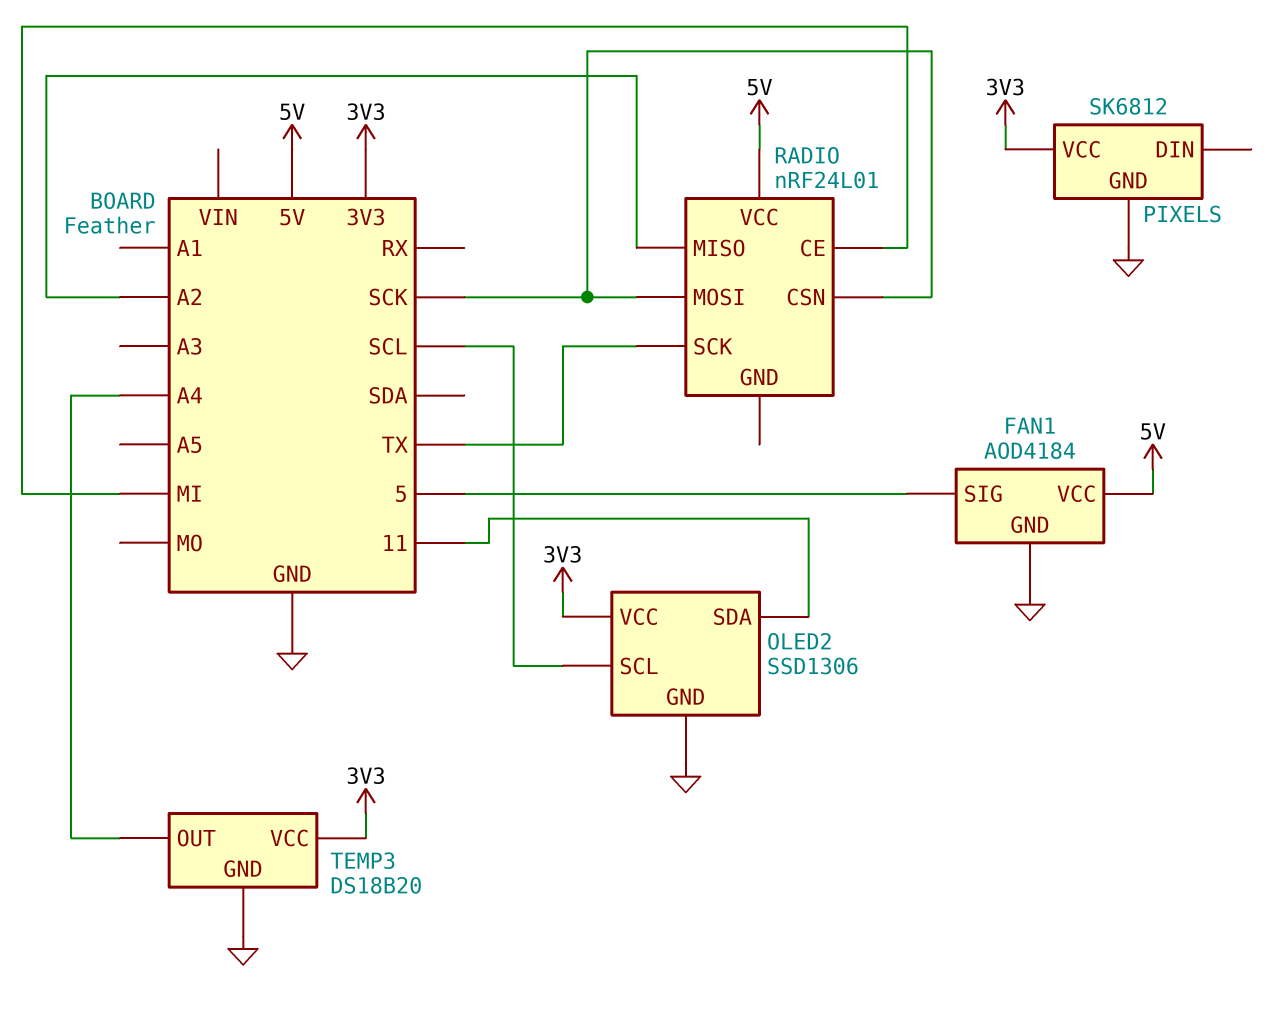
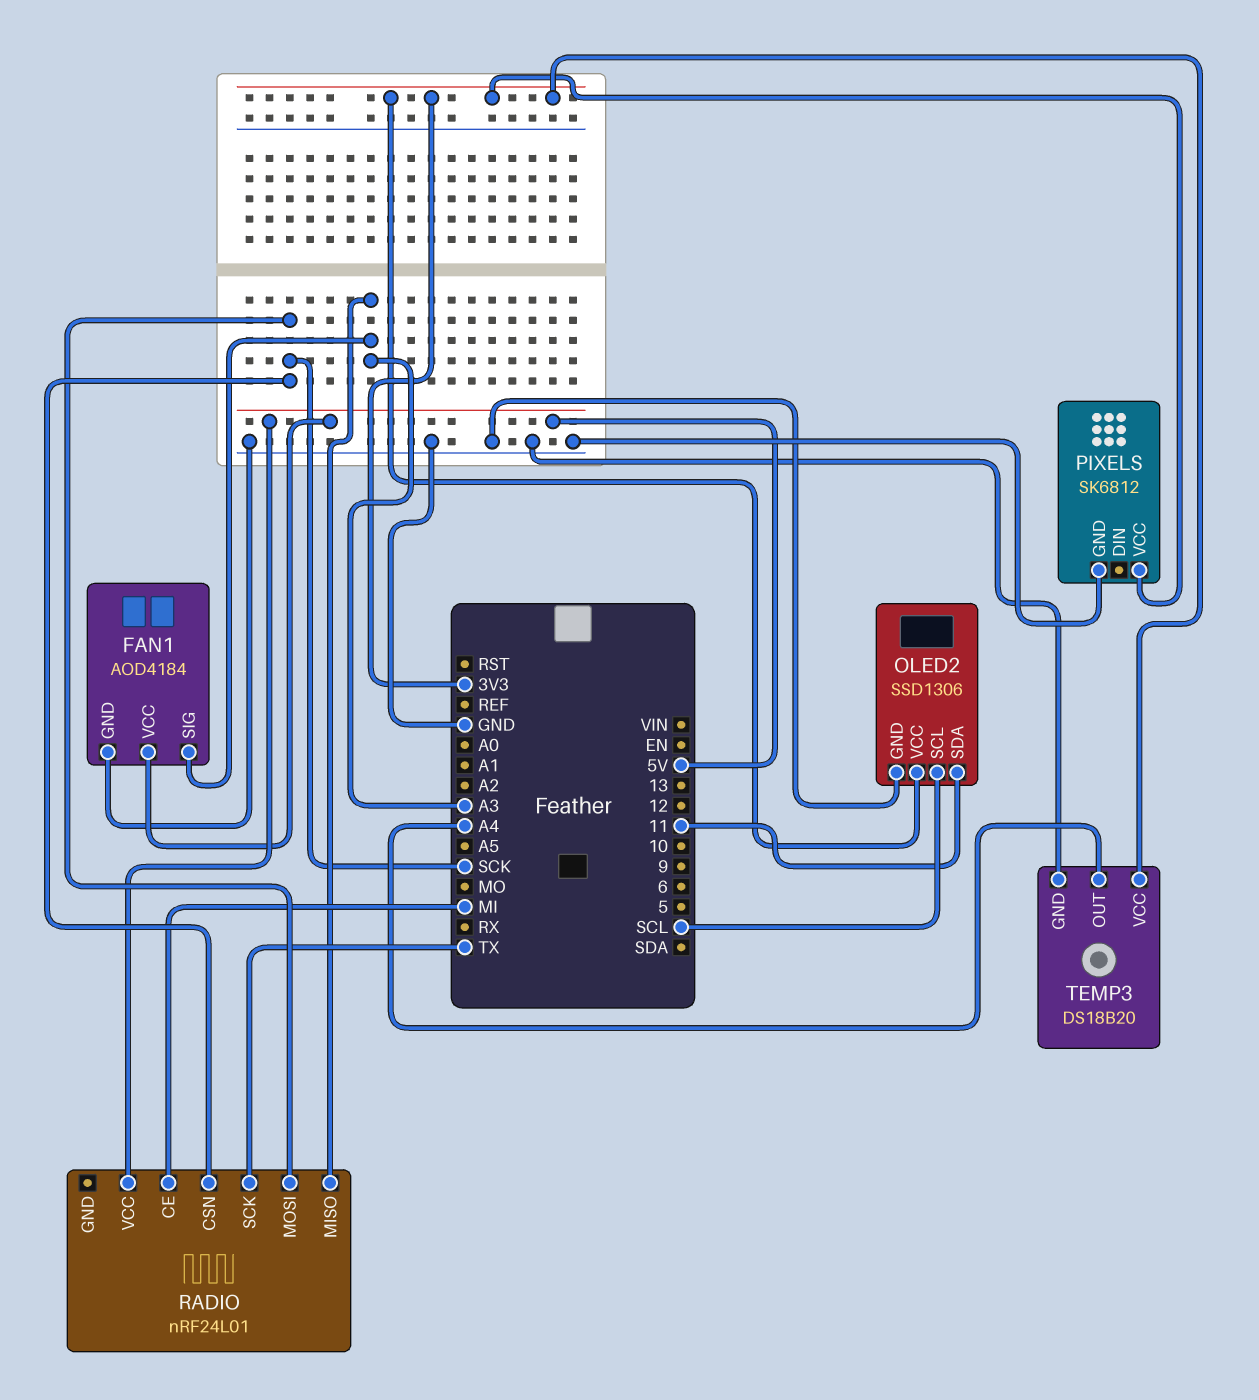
FAN1 pin SIG: 5 -> A3
RADIO pin MISO: A2 -> A3

